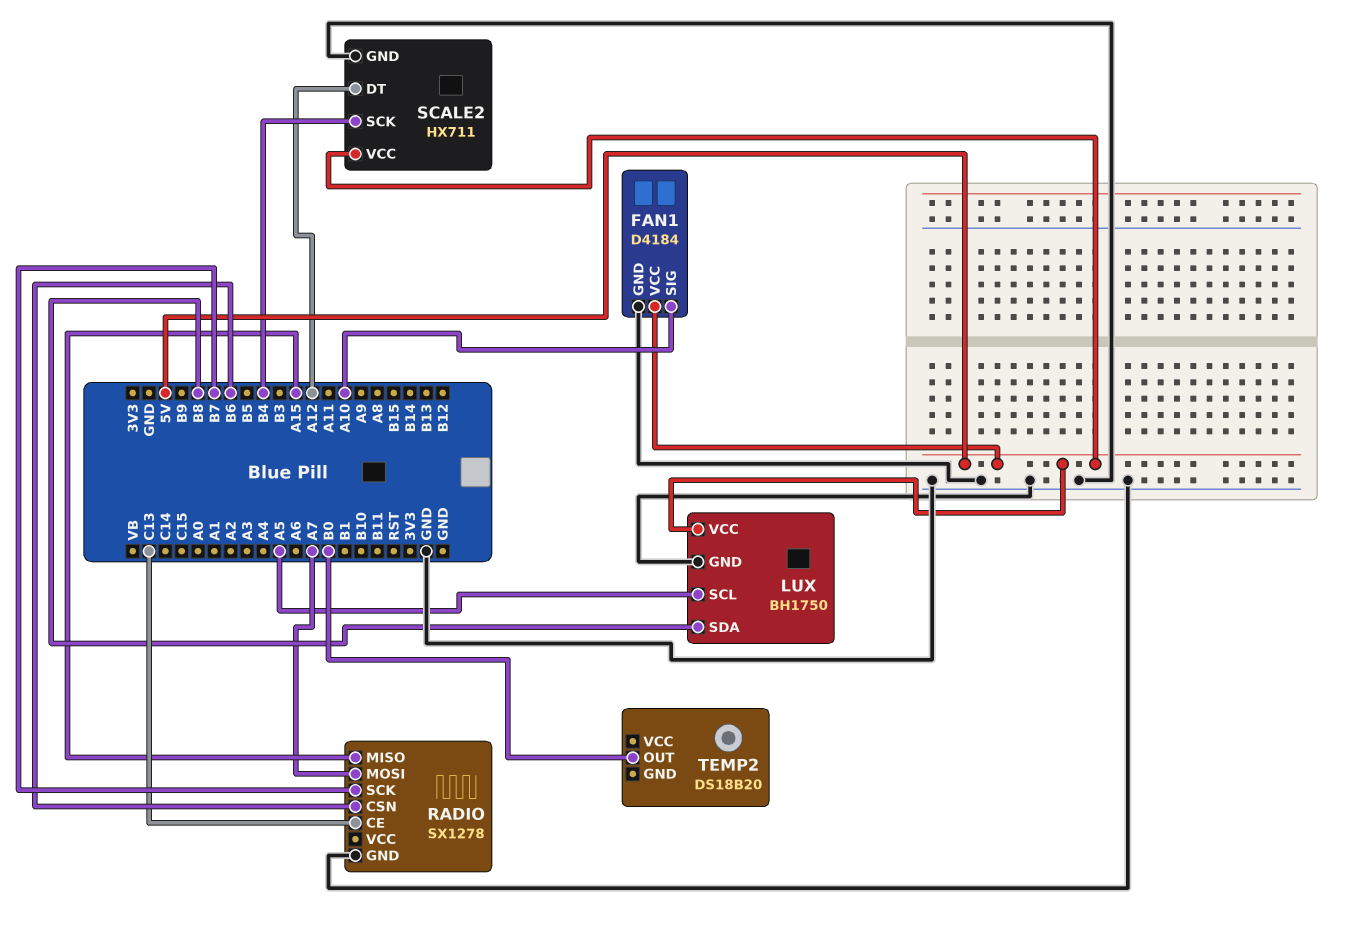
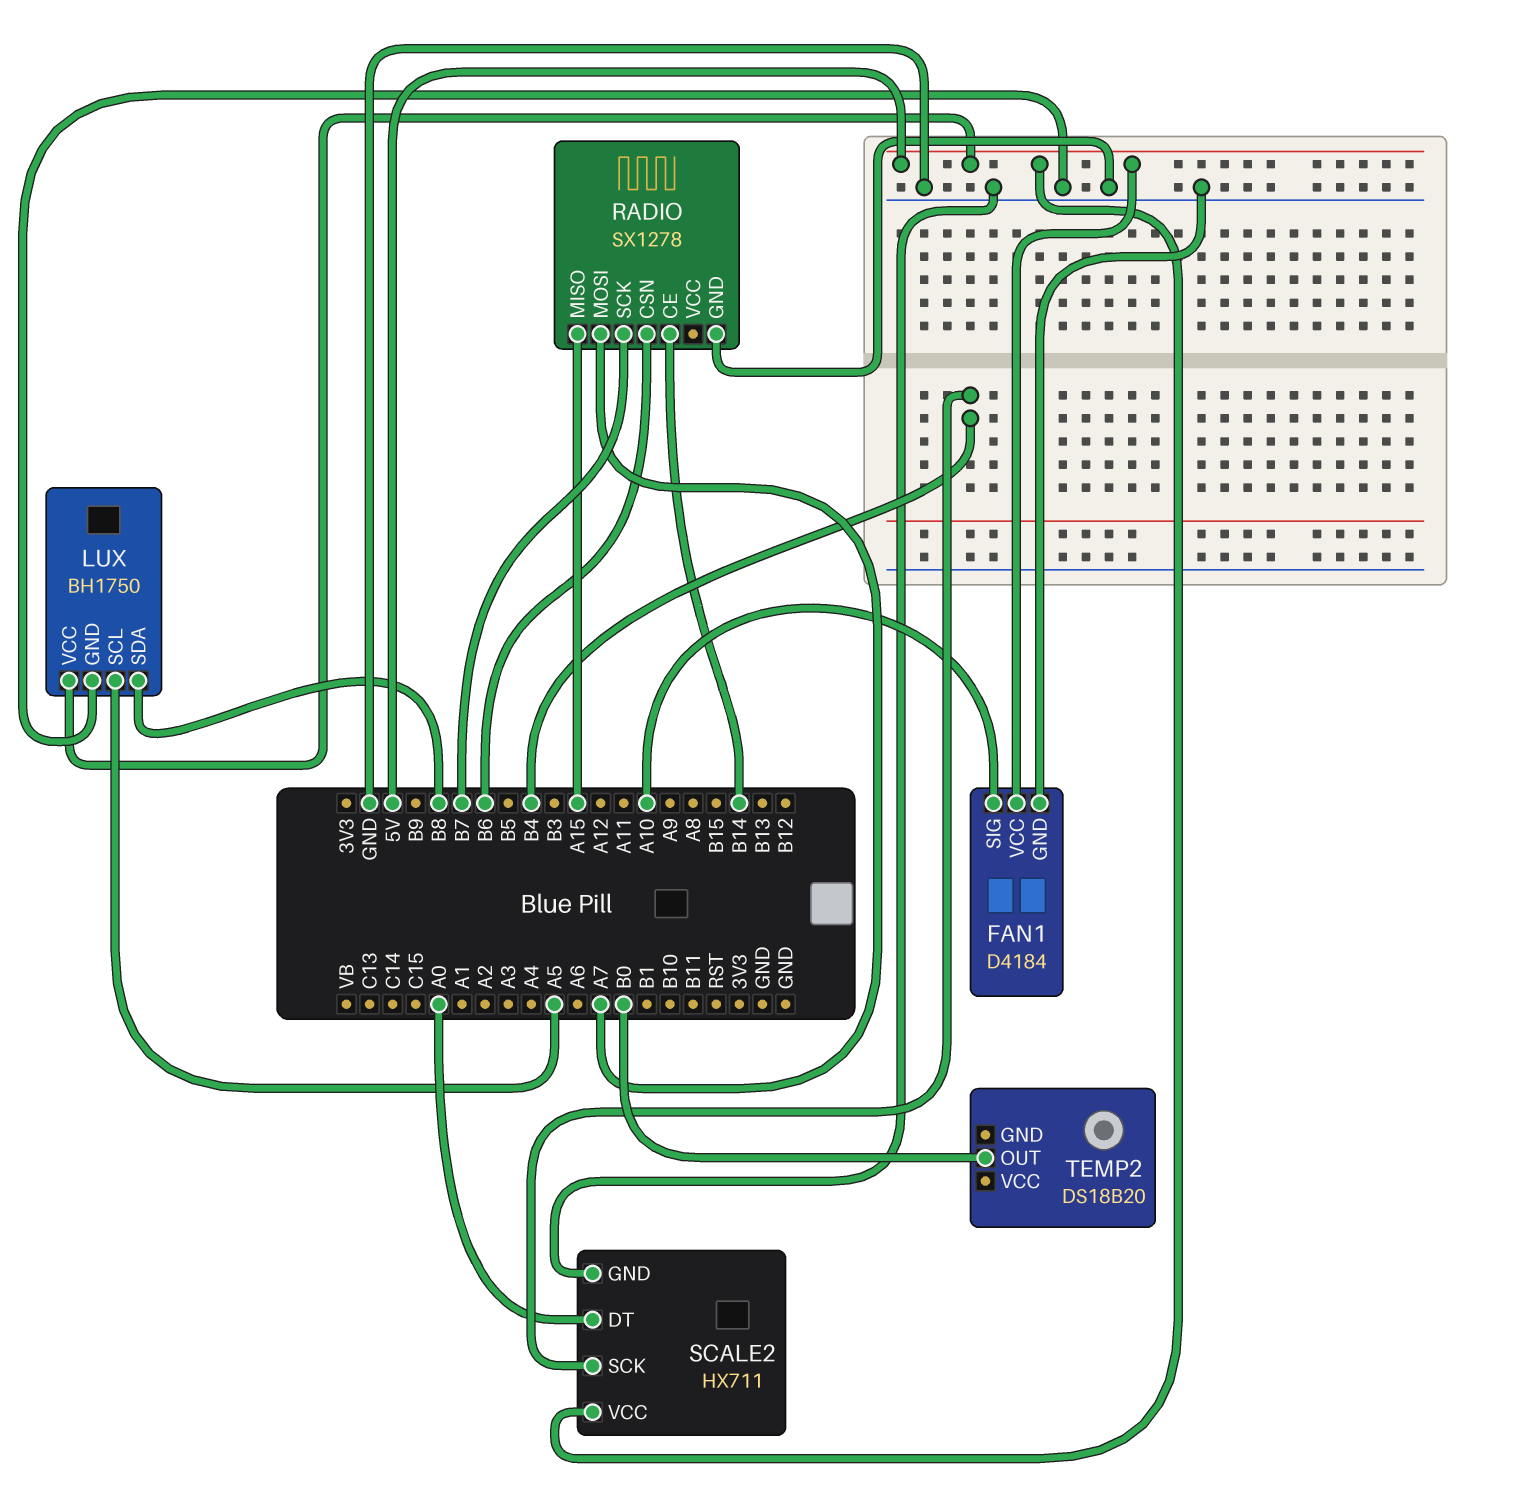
RADIO pin CE: C13 -> B14
SCALE2 pin DT: A12 -> A0

